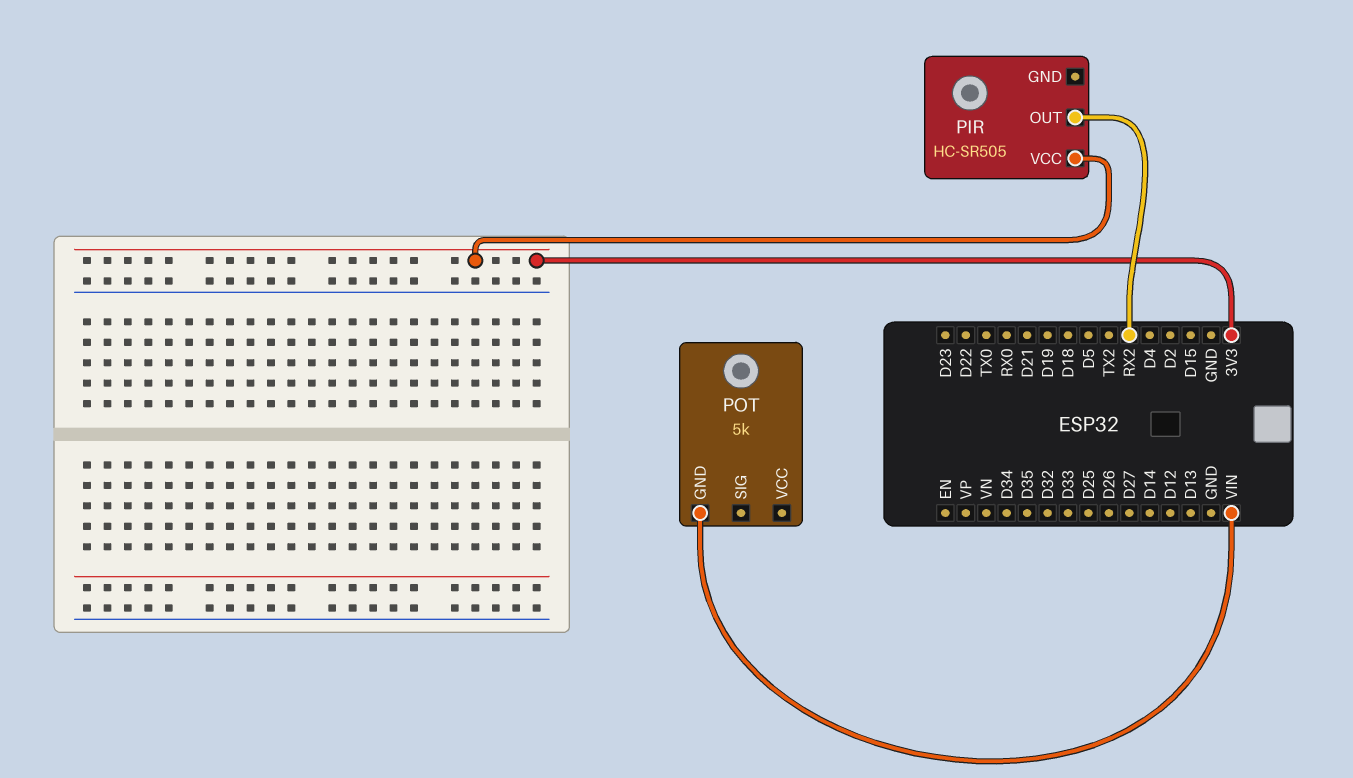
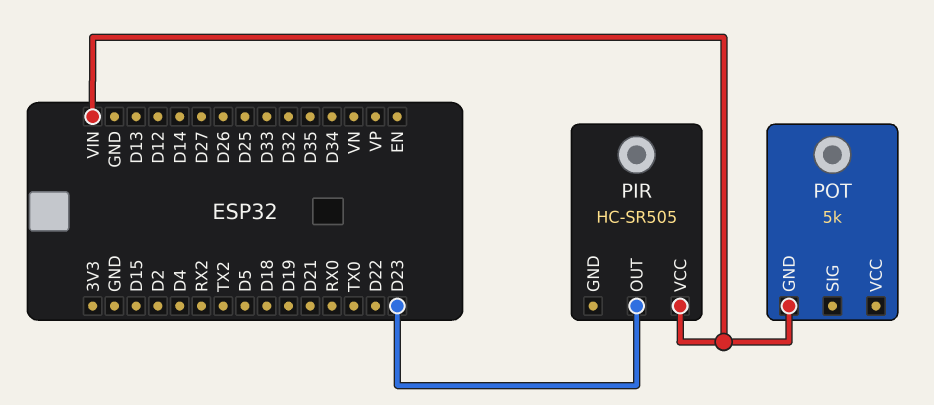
PIR pin OUT: RX2 -> D23
PIR pin VCC: 3V3 -> VIN

